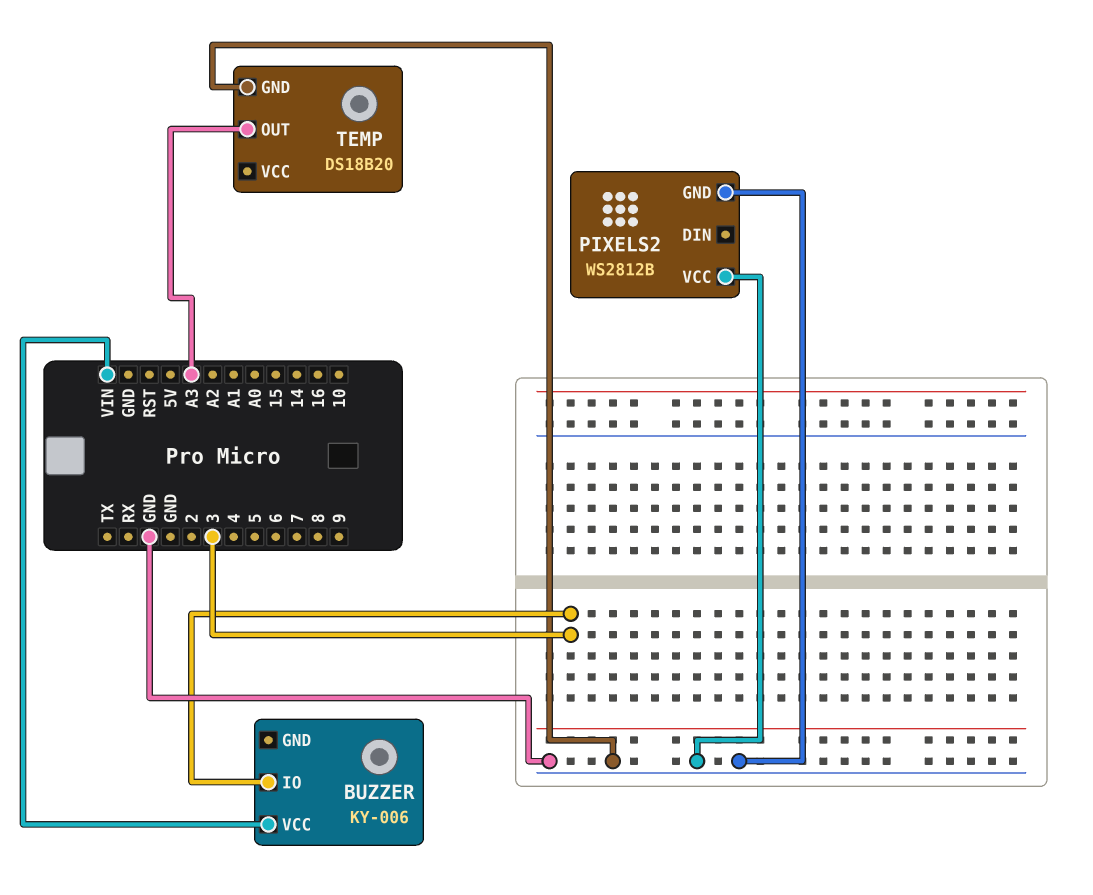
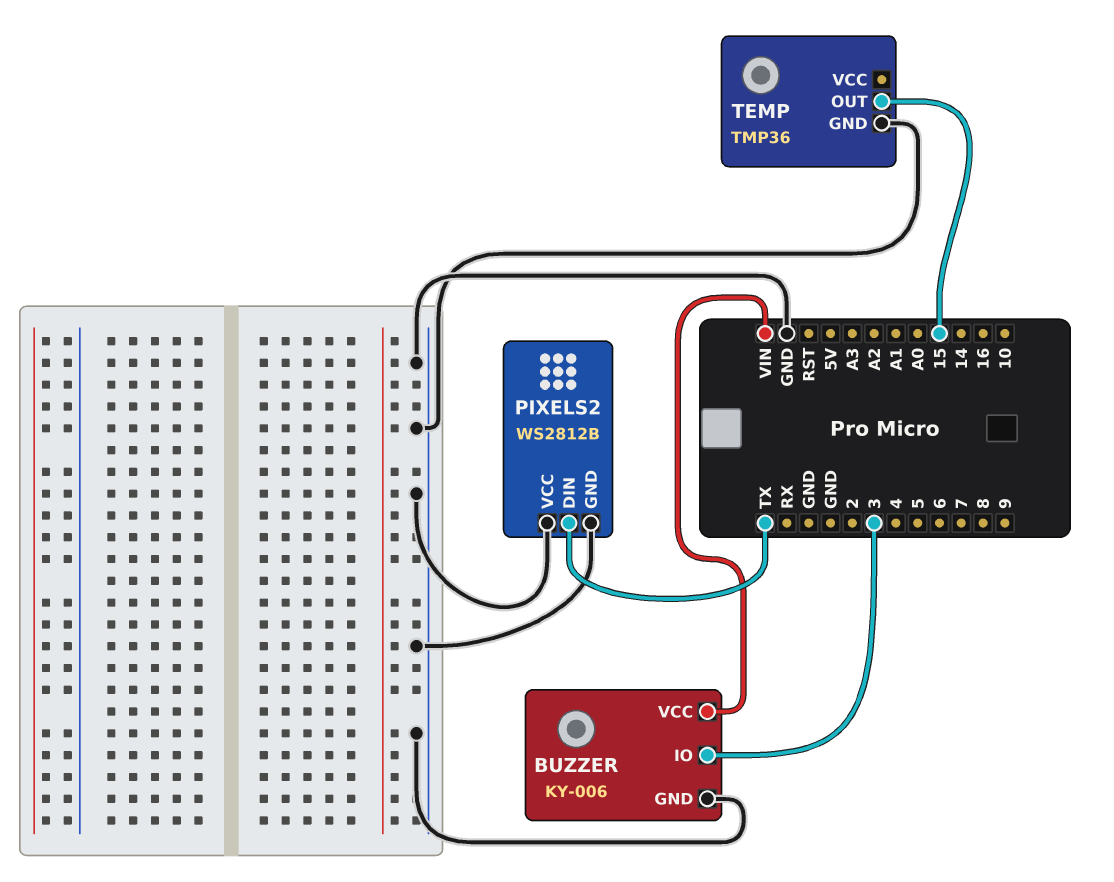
BUZZER pin GND: none -> GND
PIXELS2 pin DIN: none -> TX
TEMP: DS18B20 -> TMP36
TEMP pin OUT: A3 -> 15

